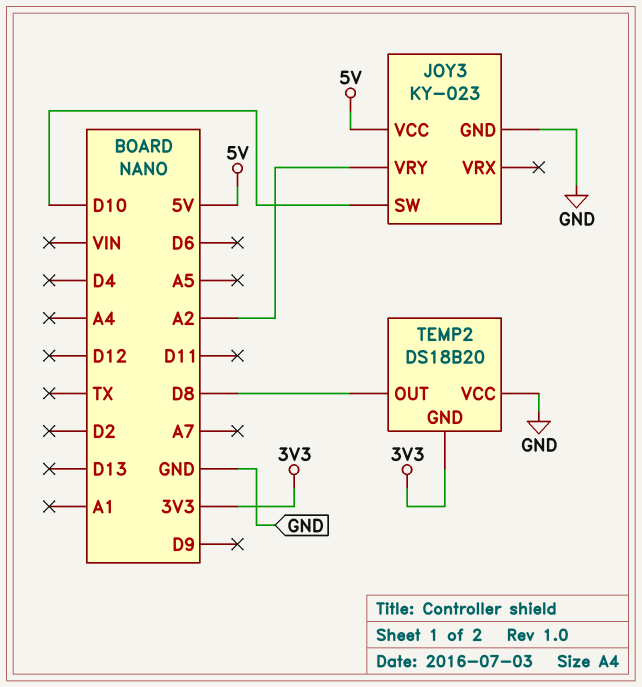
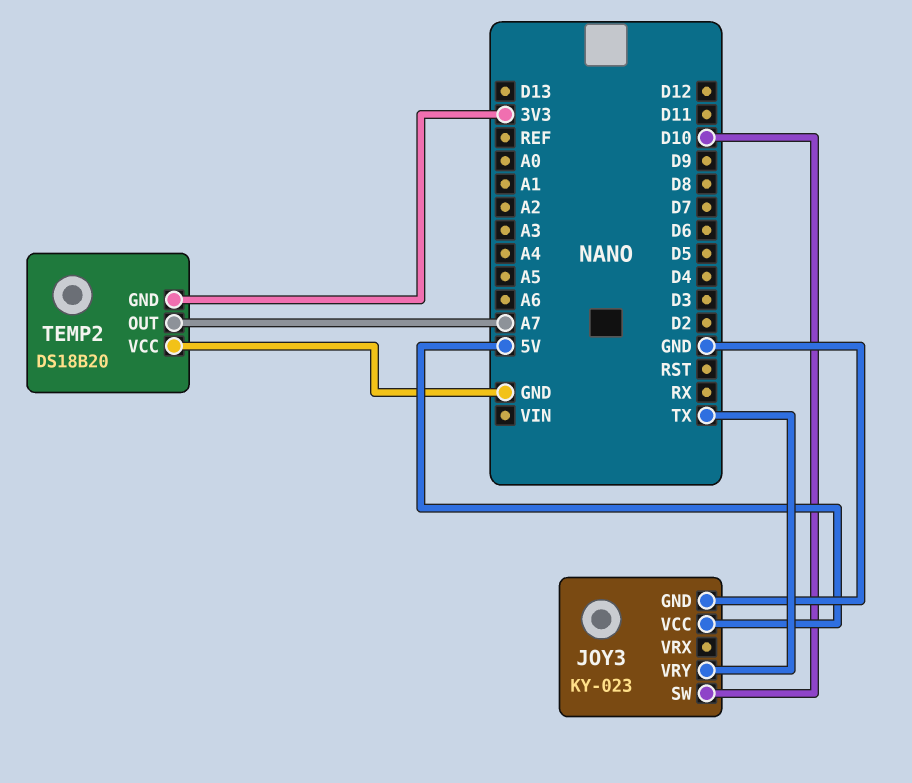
JOY3 pin VRY: A2 -> TX
TEMP2 pin OUT: D8 -> A7

